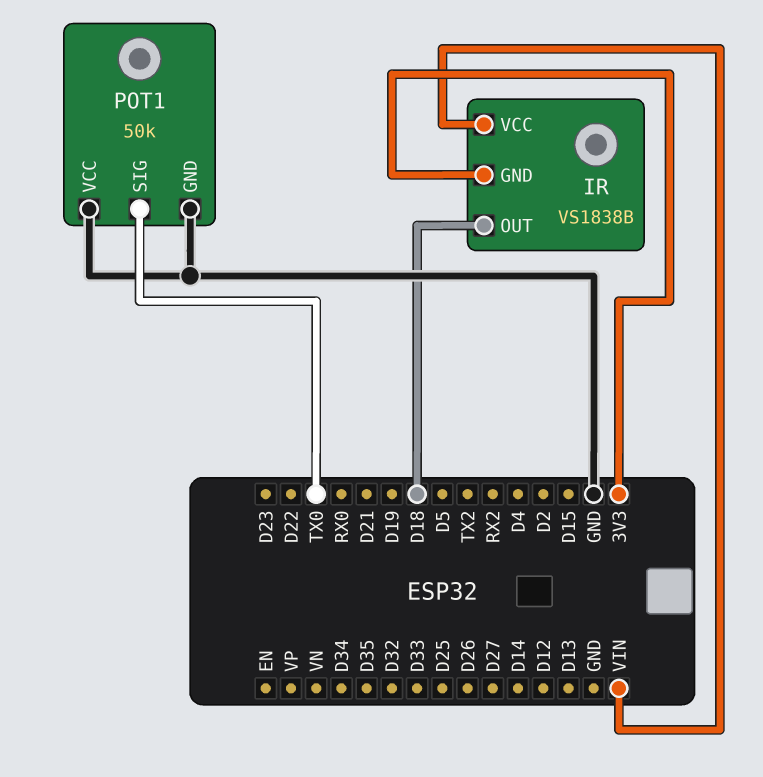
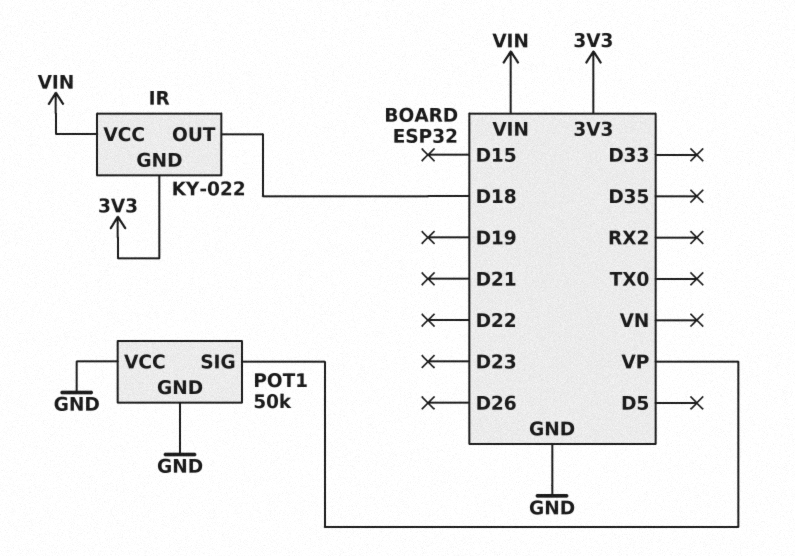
IR: VS1838B -> KY-022
POT1 pin SIG: TX0 -> VP

